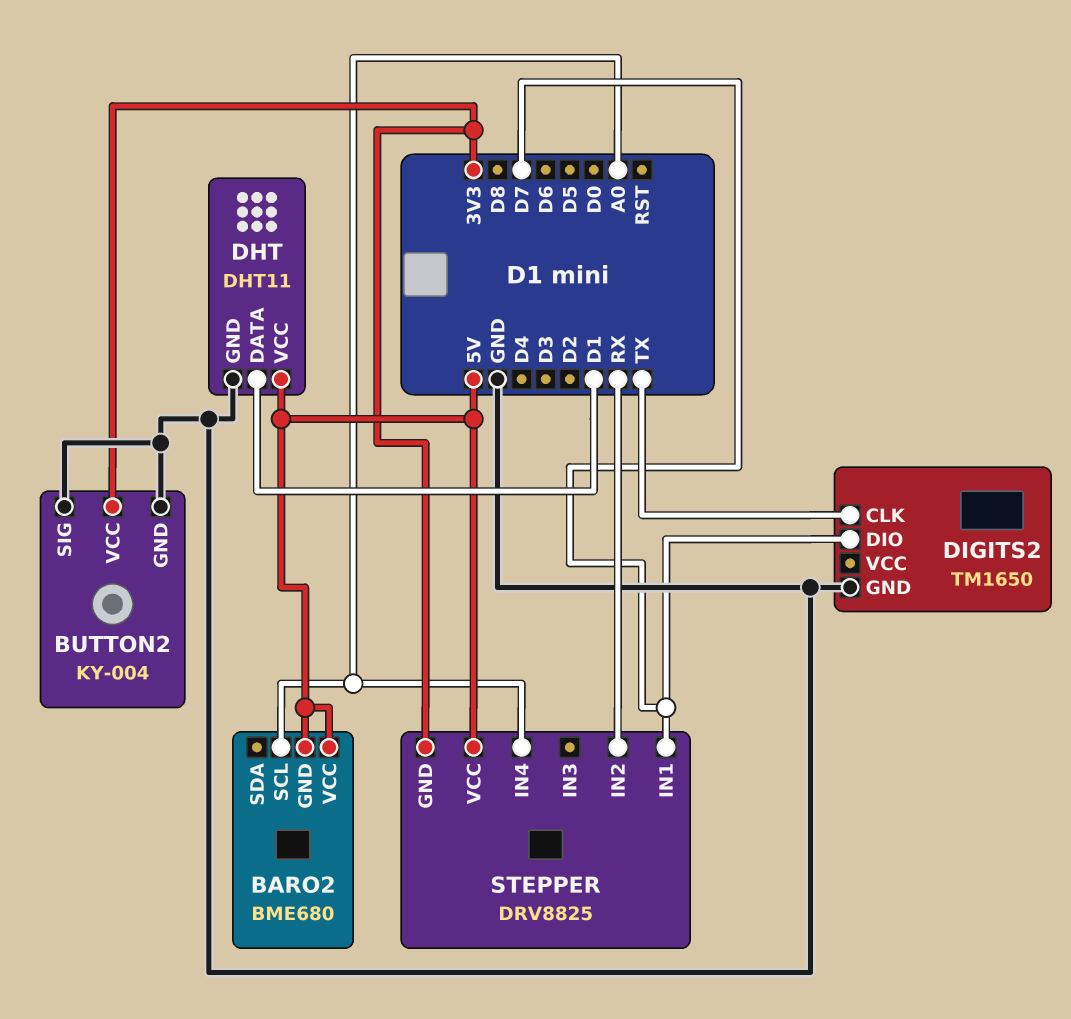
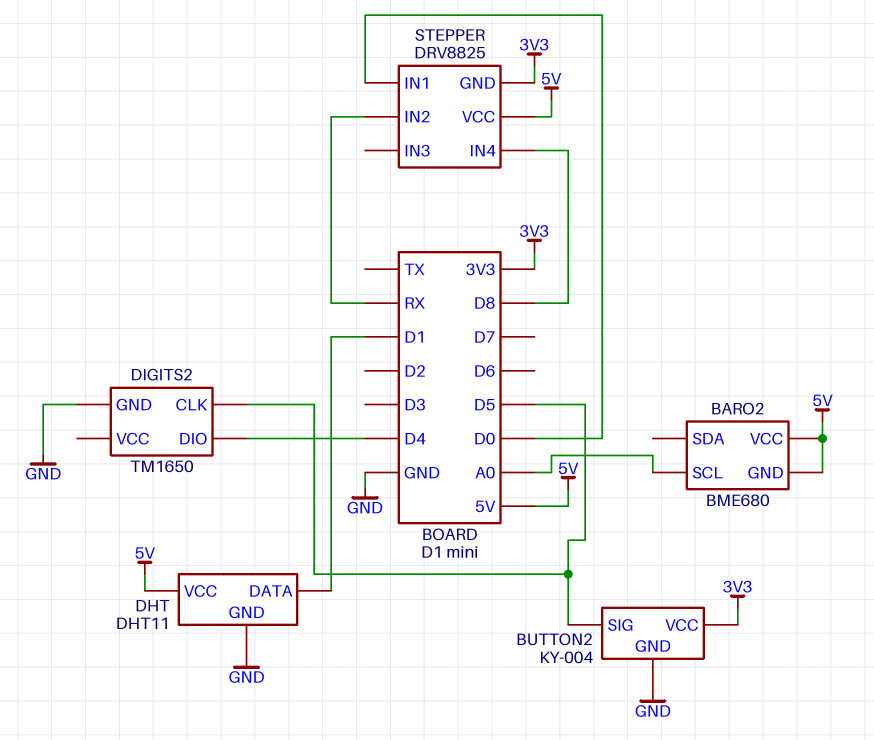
BUTTON2 pin SIG: GND -> D5
DIGITS2 pin CLK: TX -> D5
DIGITS2 pin DIO: D7 -> D4
STEPPER pin IN1: D7 -> D0
STEPPER pin IN4: A0 -> D8

